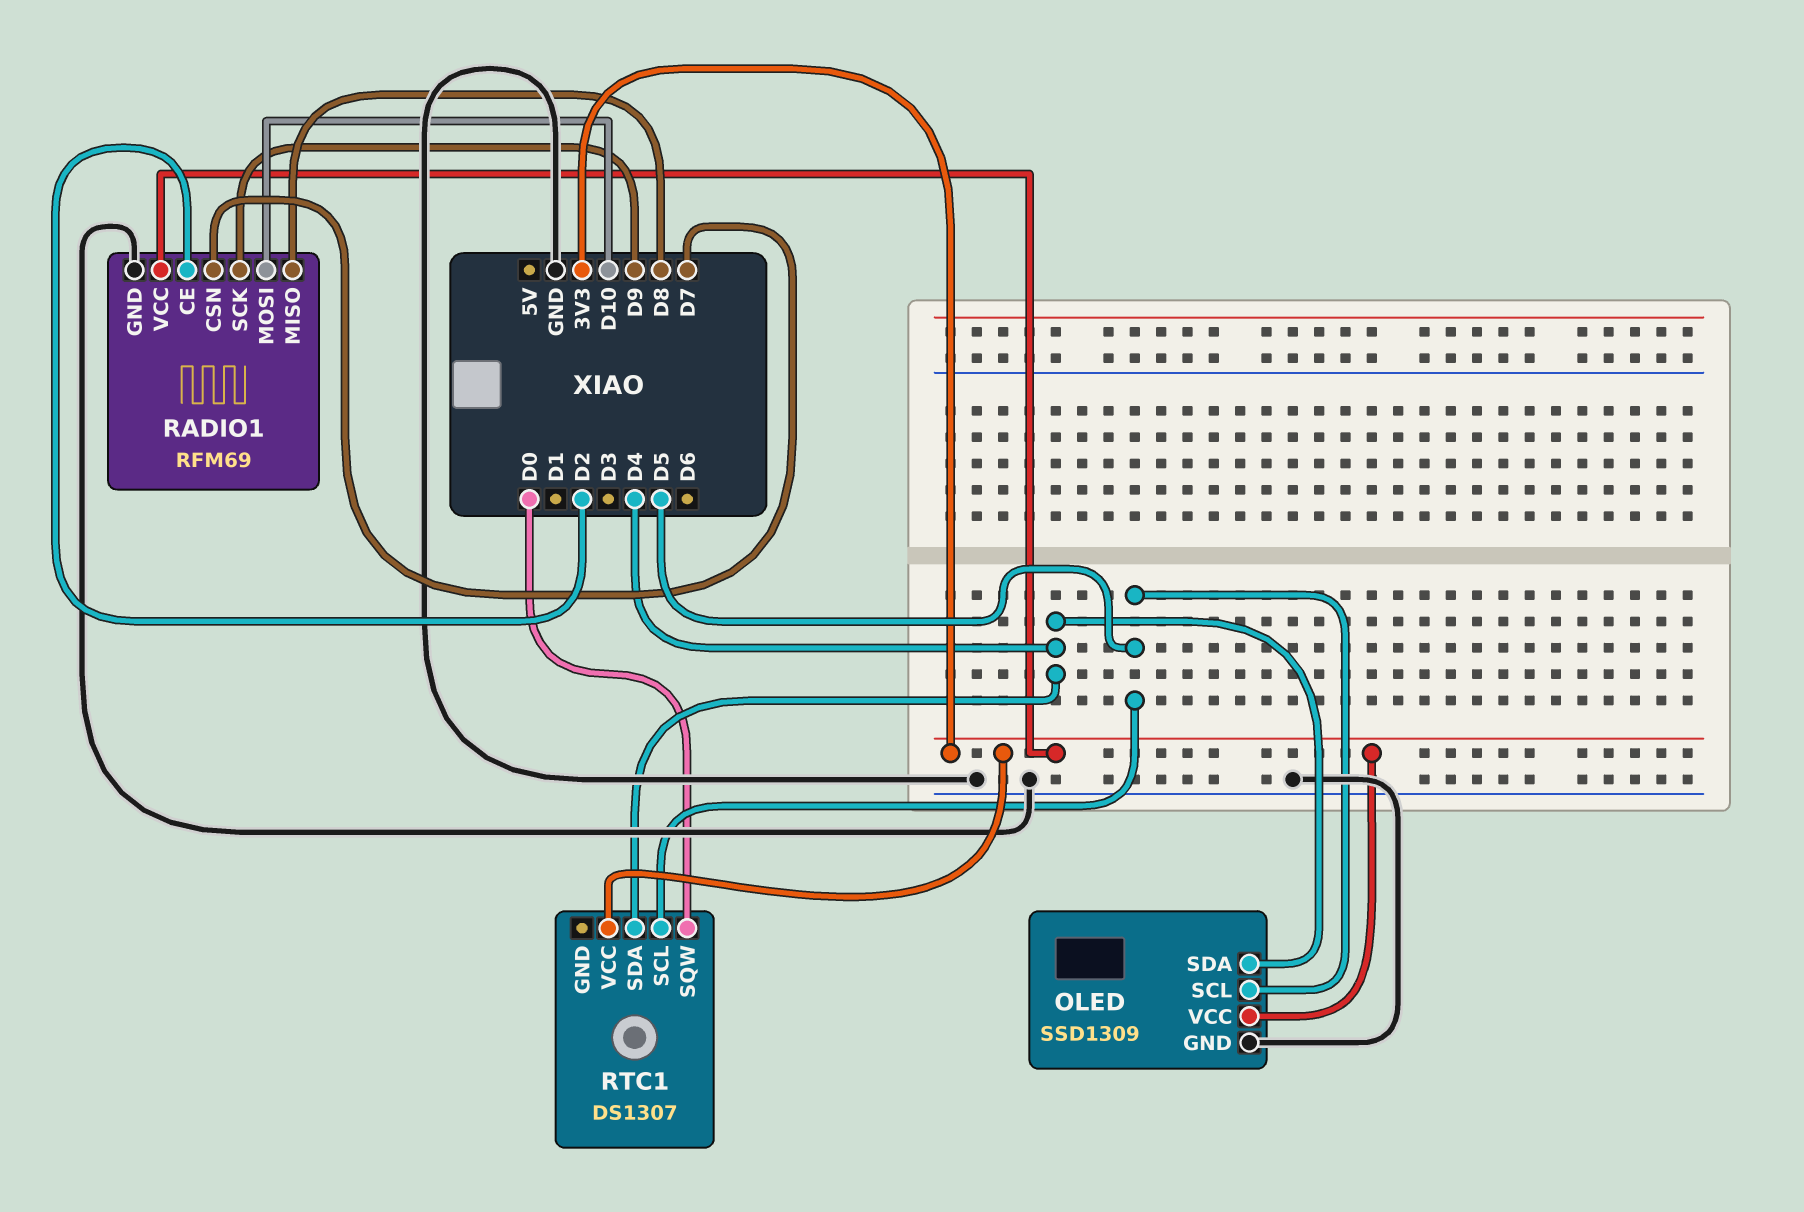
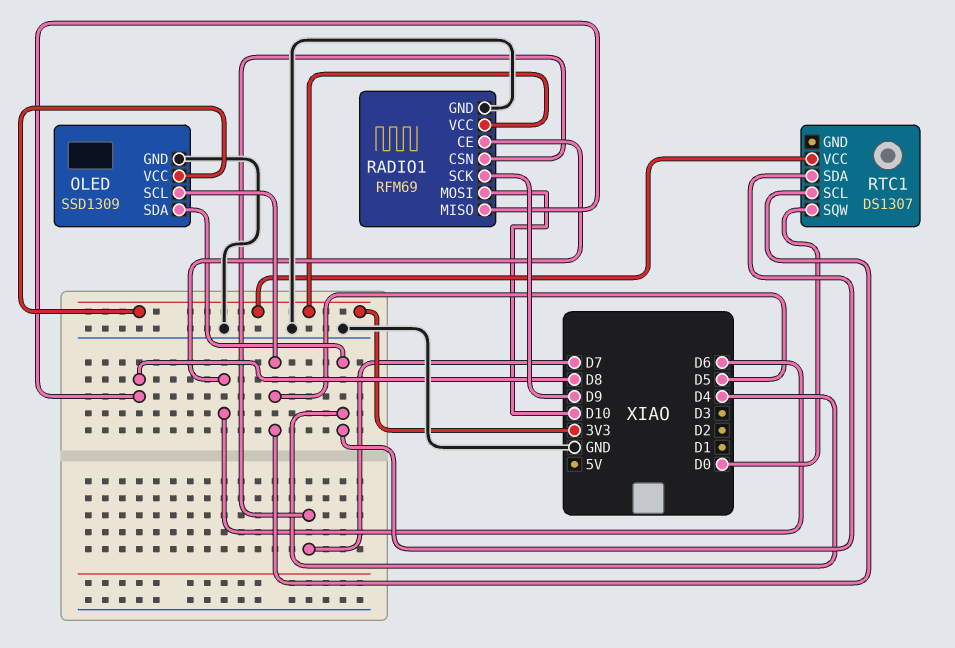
RADIO1 pin CE: D2 -> D6

